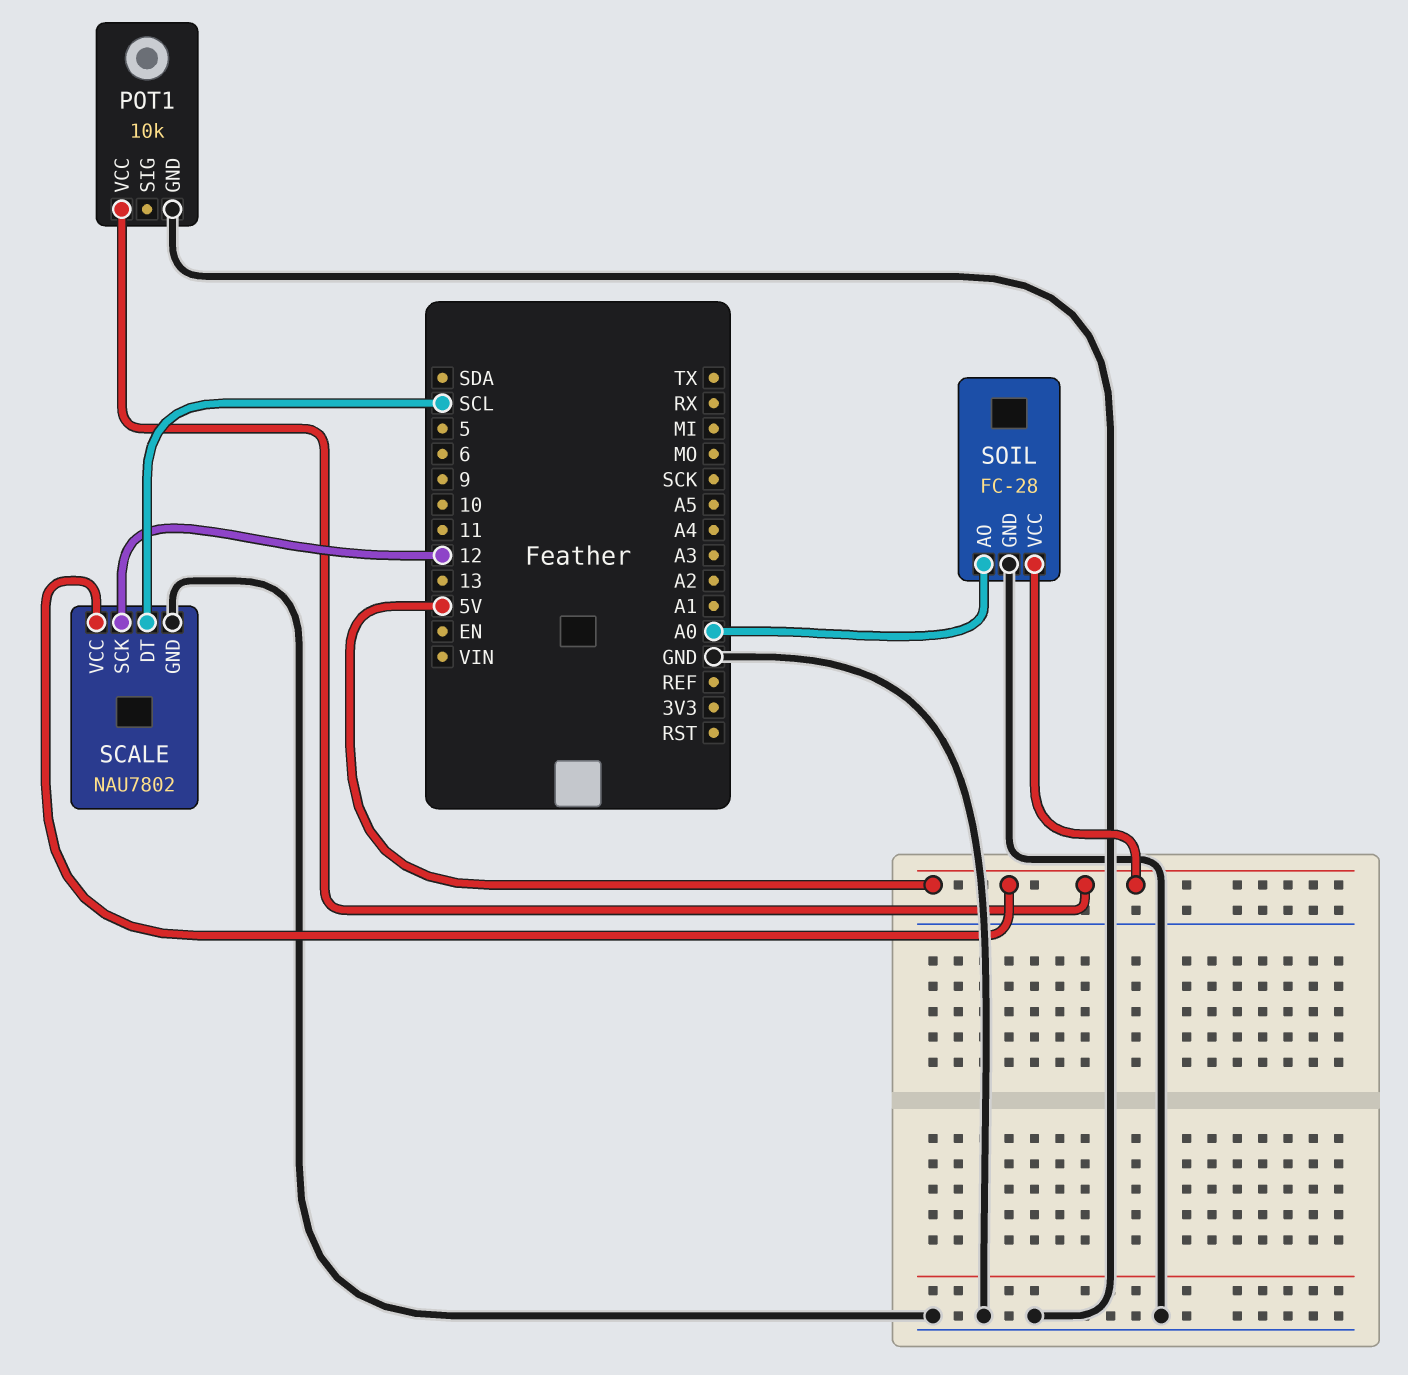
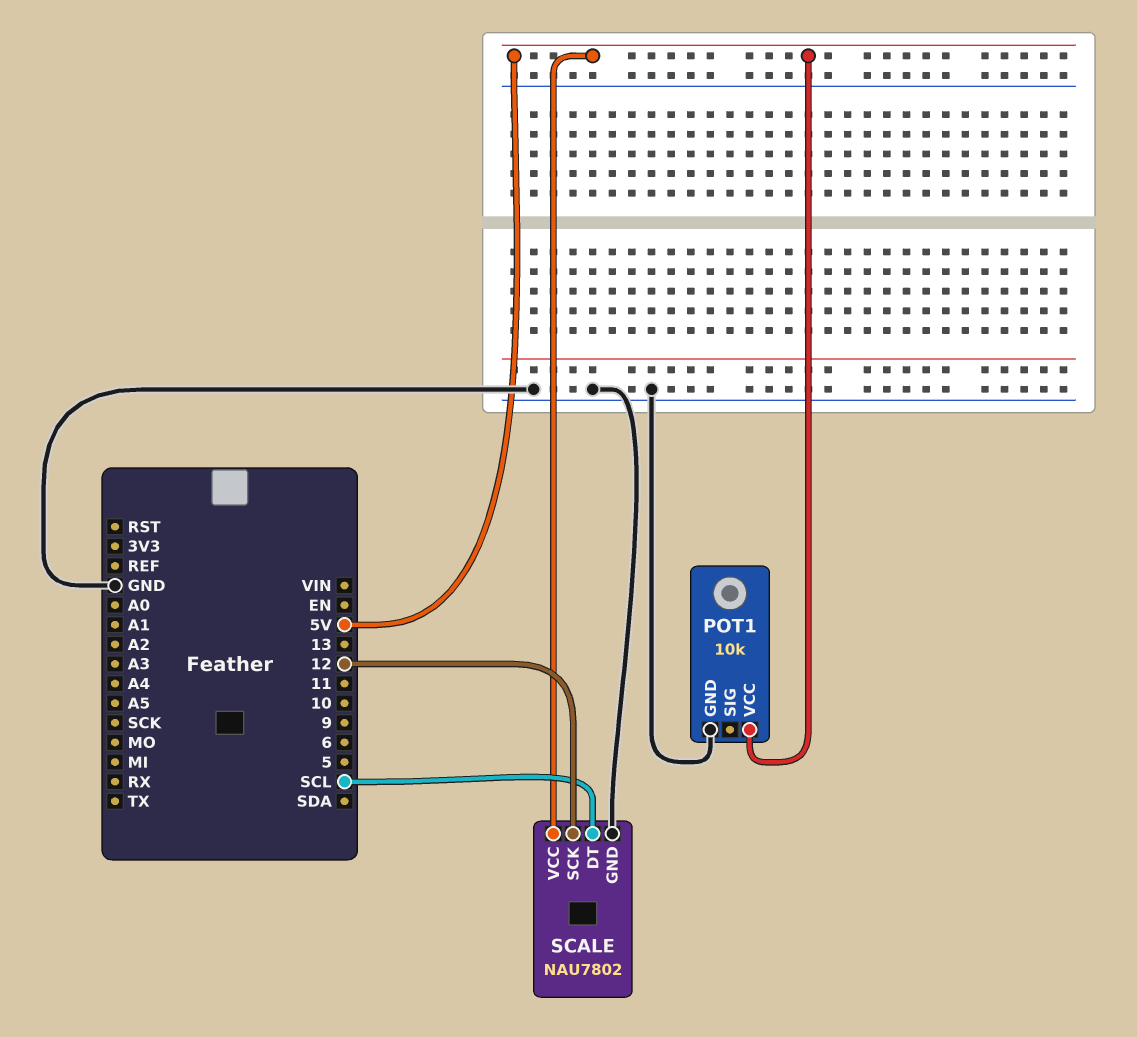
SOIL: FC-28 -> none
SOIL pin AO: A0 -> none
SOIL pin GND: GND -> none
SOIL pin VCC: 5V -> none

